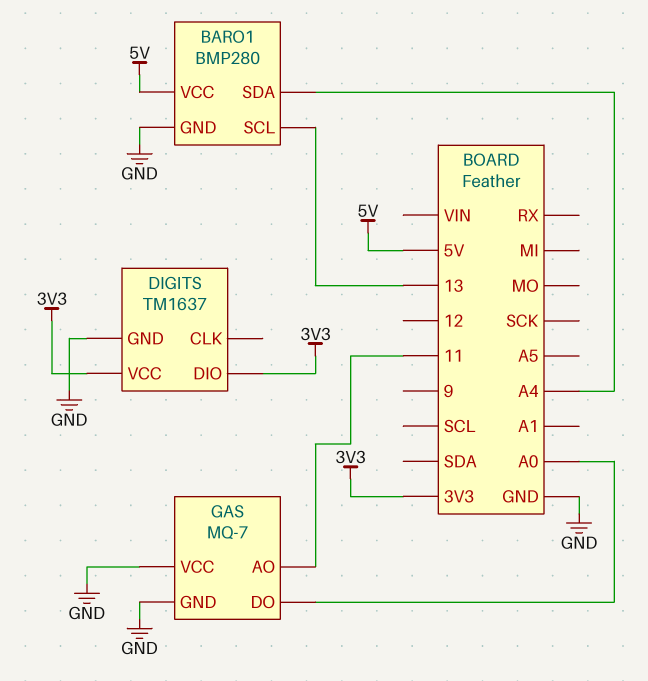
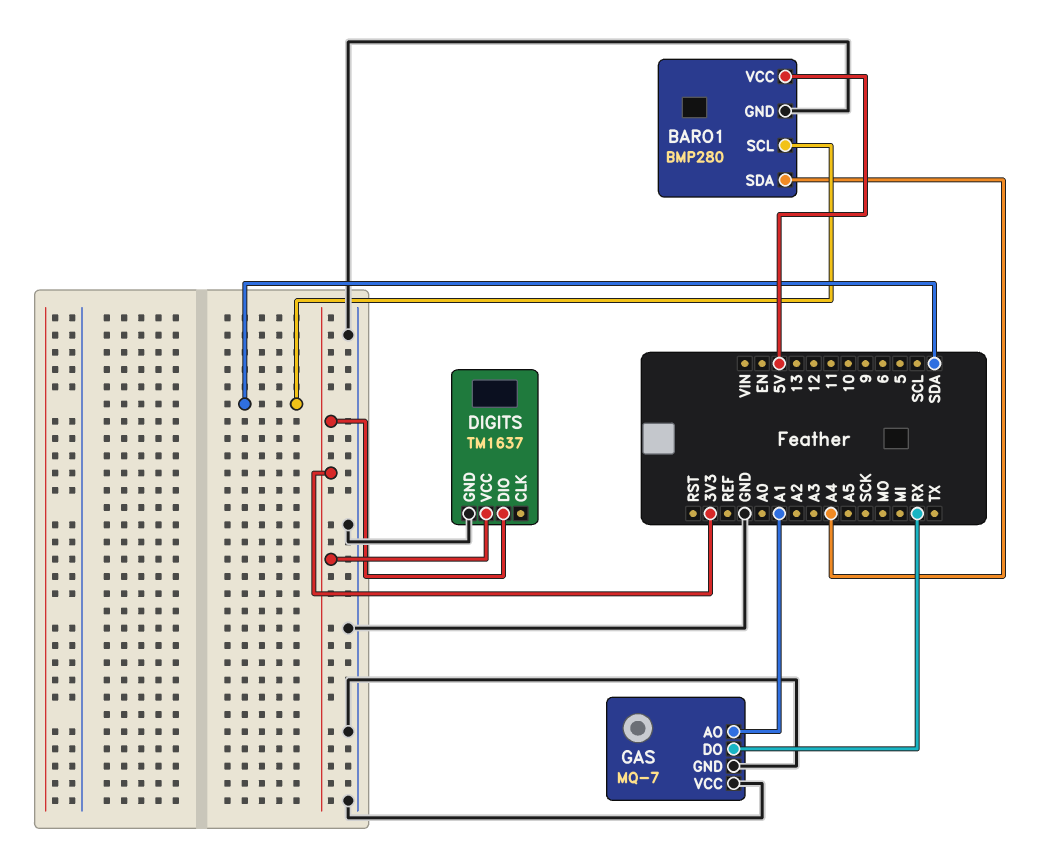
BARO1 pin SCL: 13 -> SDA
GAS pin AO: 11 -> A1
GAS pin DO: A0 -> RX

